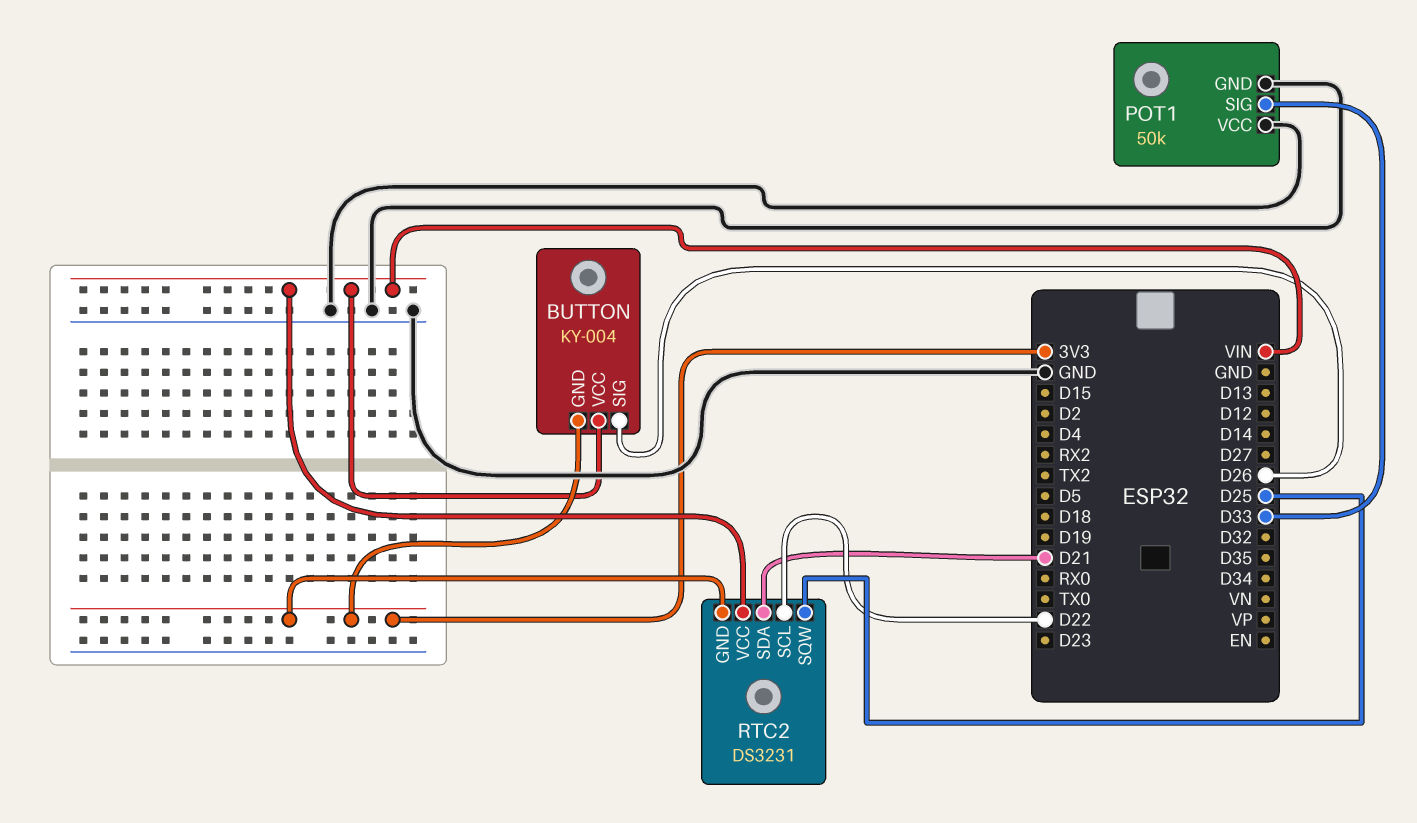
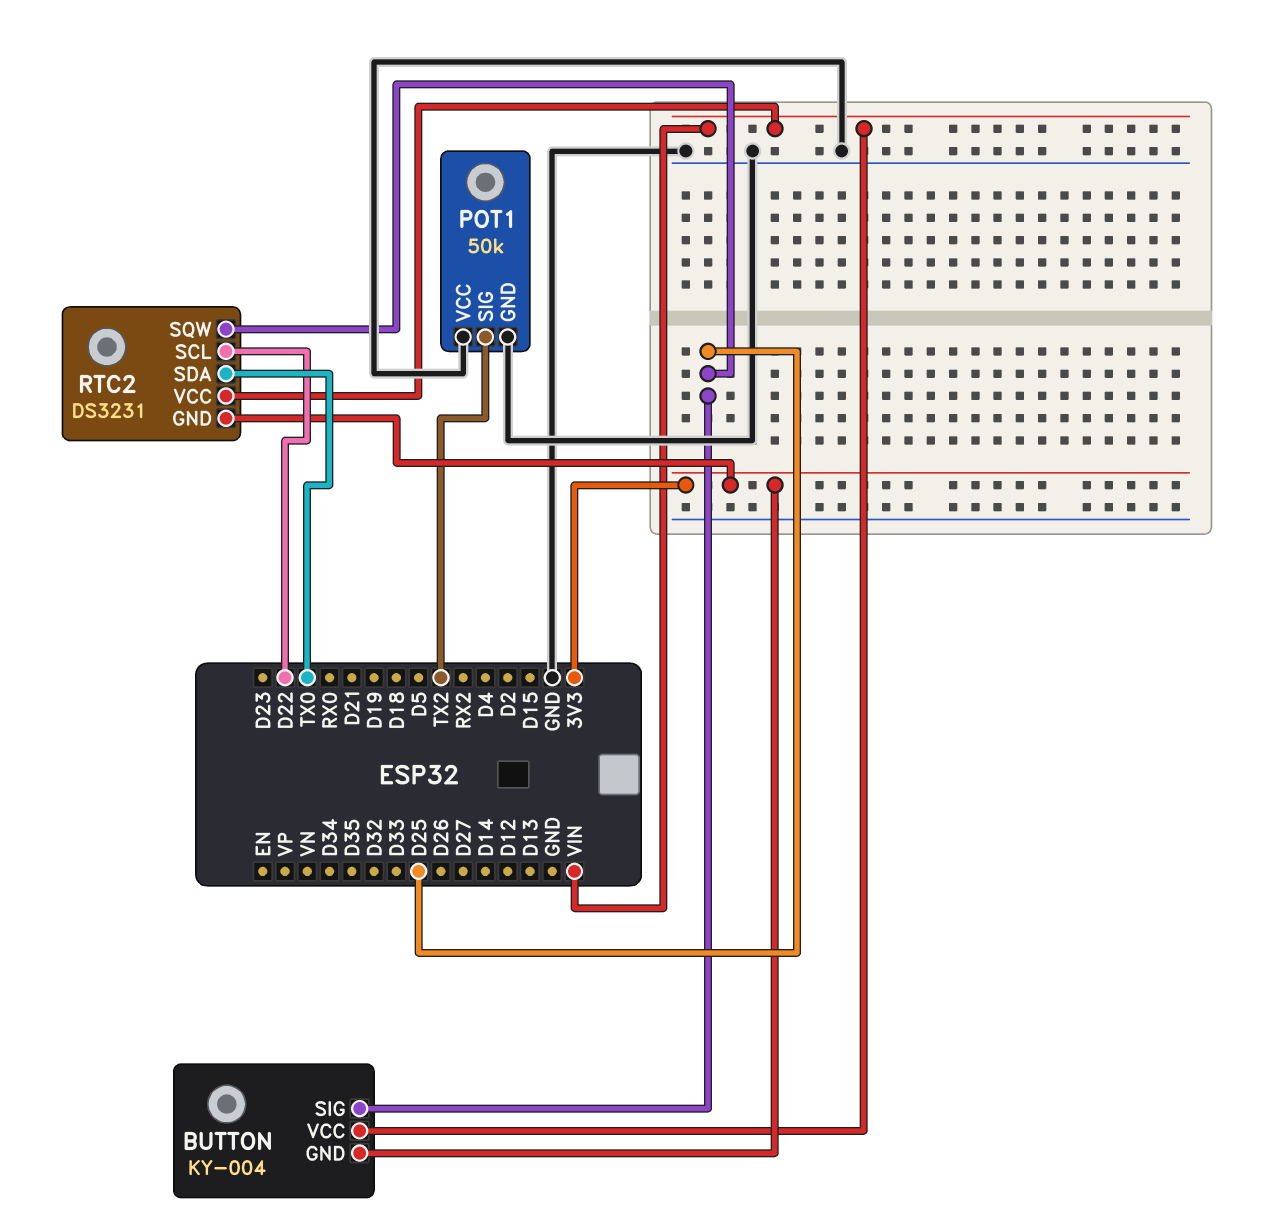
BUTTON pin SIG: D26 -> D25
POT1 pin SIG: D33 -> TX2
RTC2 pin SDA: D21 -> TX0

